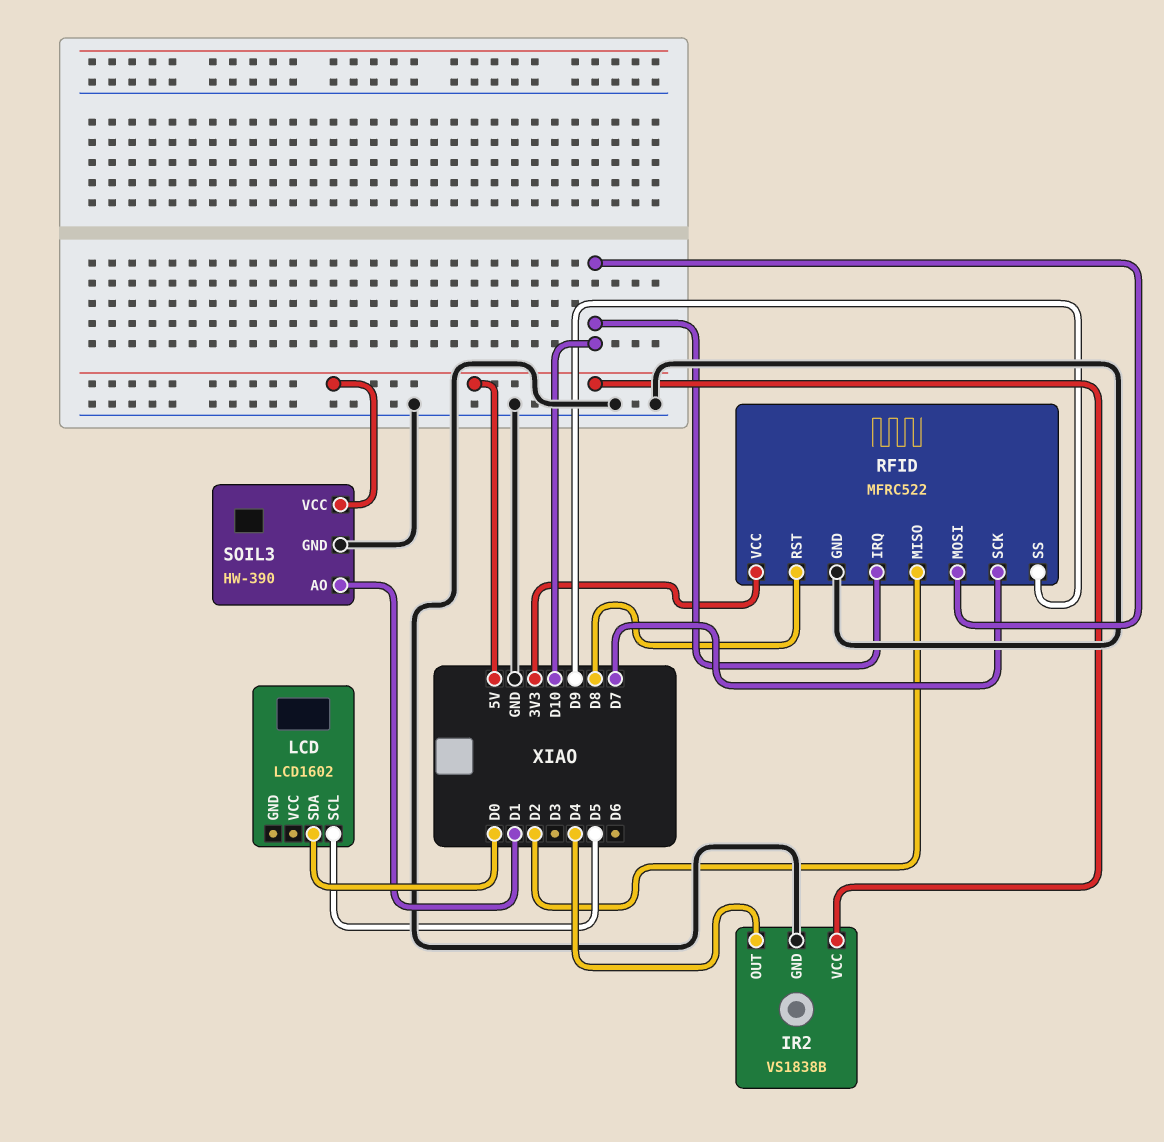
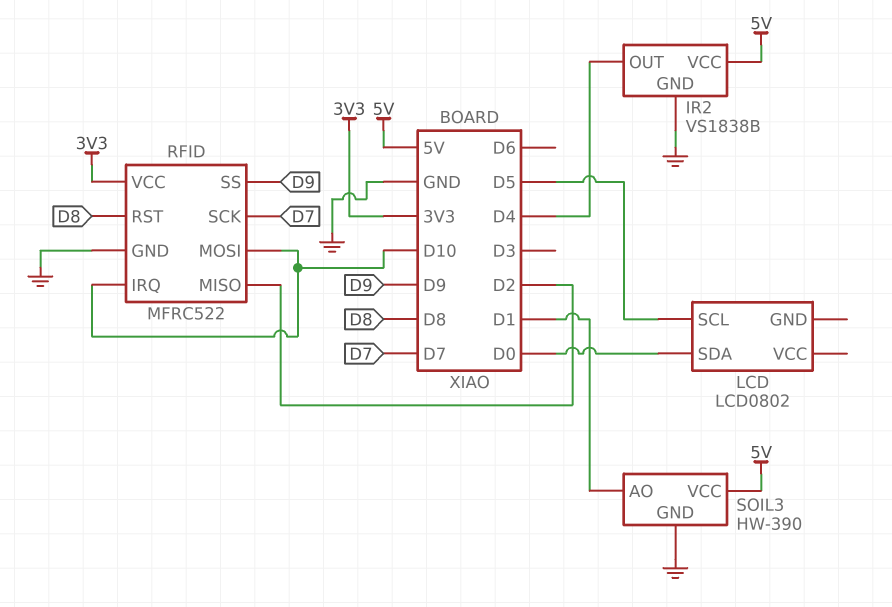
LCD: LCD1602 -> LCD0802

